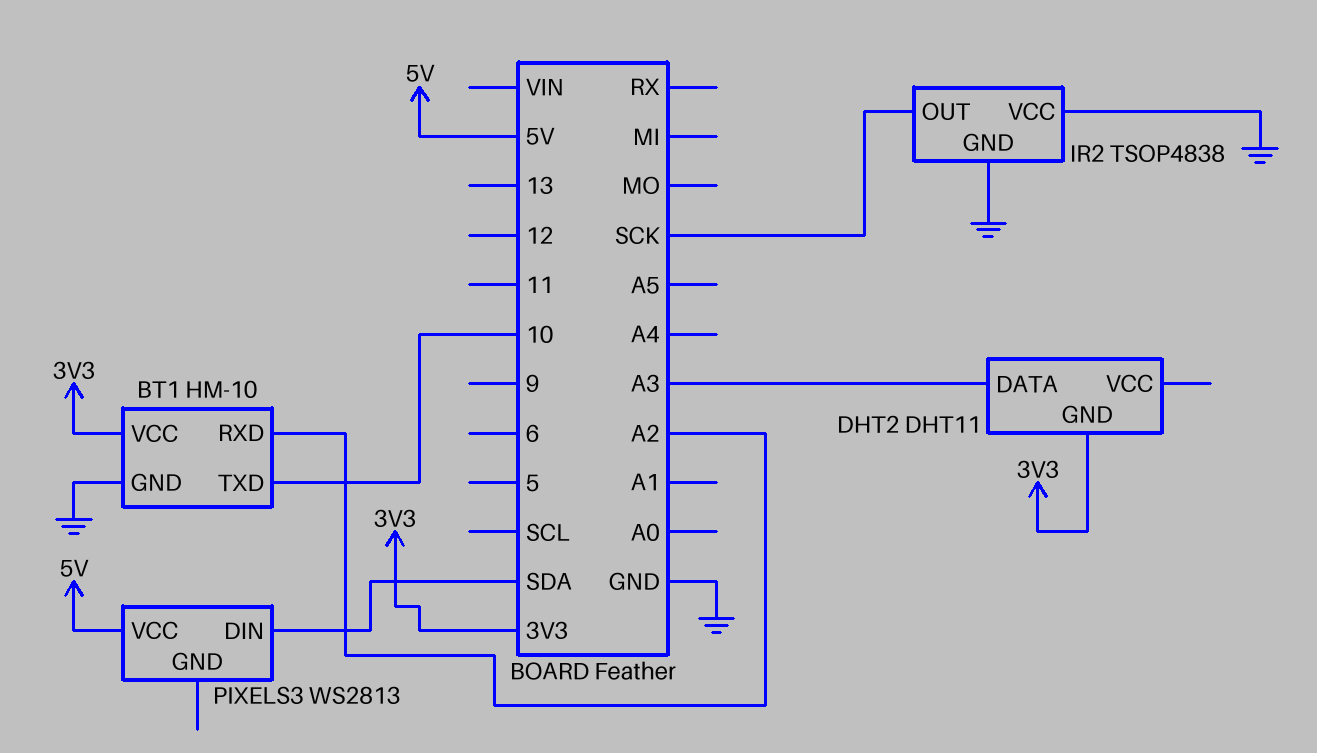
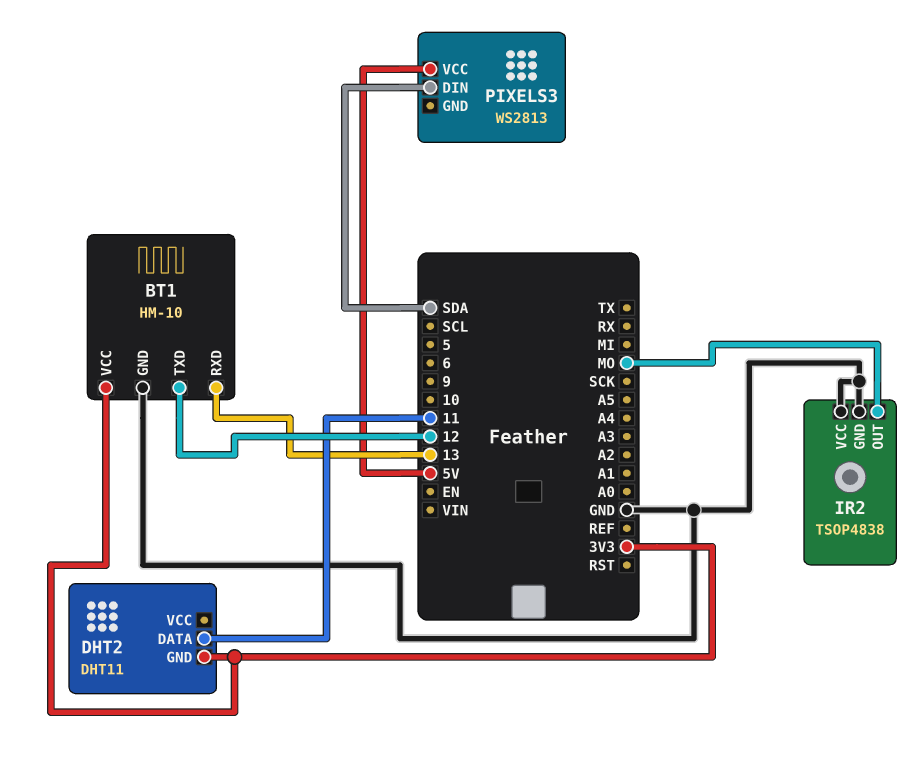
BT1 pin RXD: A2 -> 13
BT1 pin TXD: 10 -> 12
DHT2 pin DATA: A3 -> 11
IR2 pin OUT: SCK -> MO

